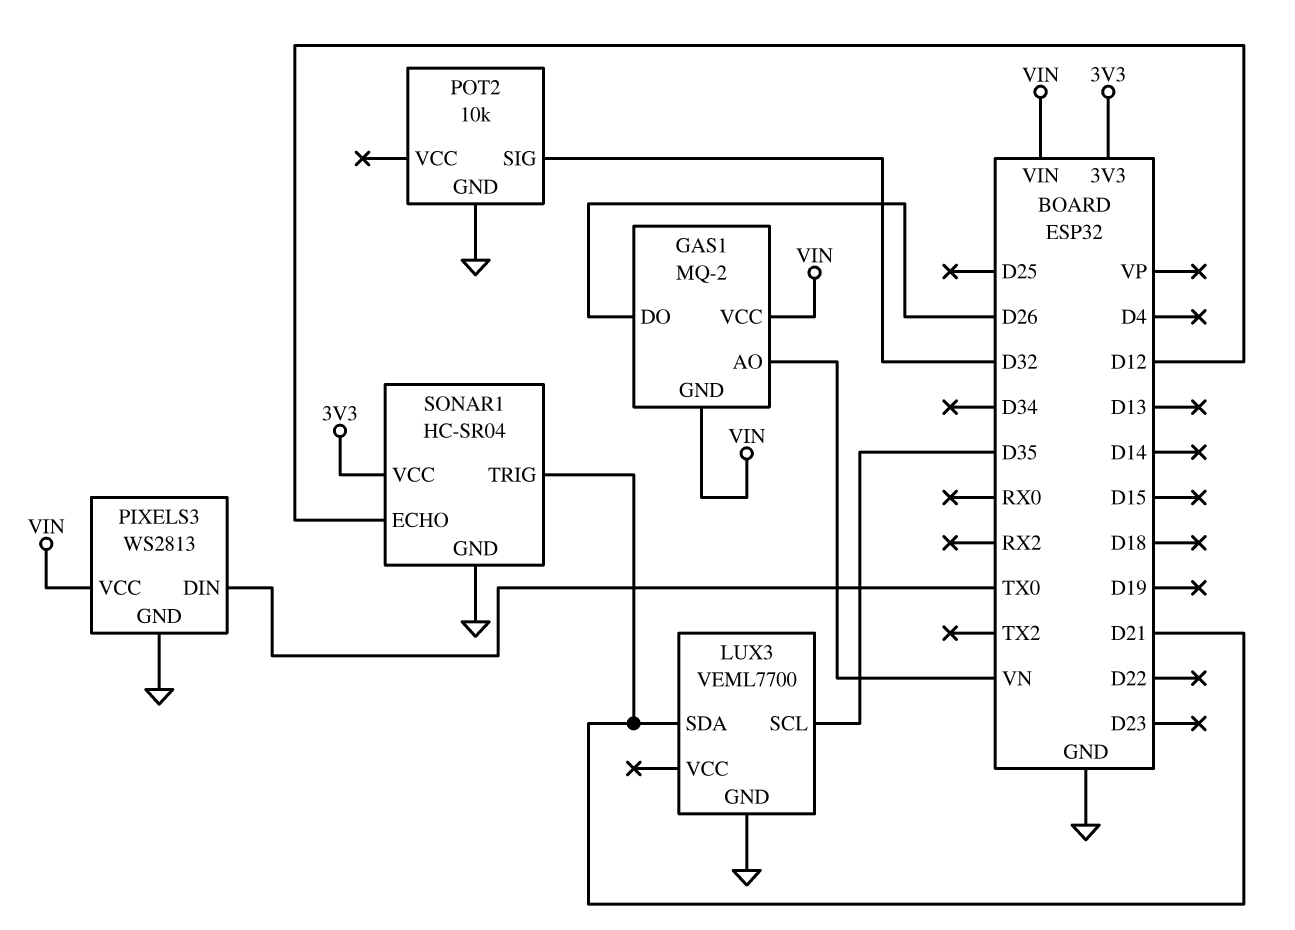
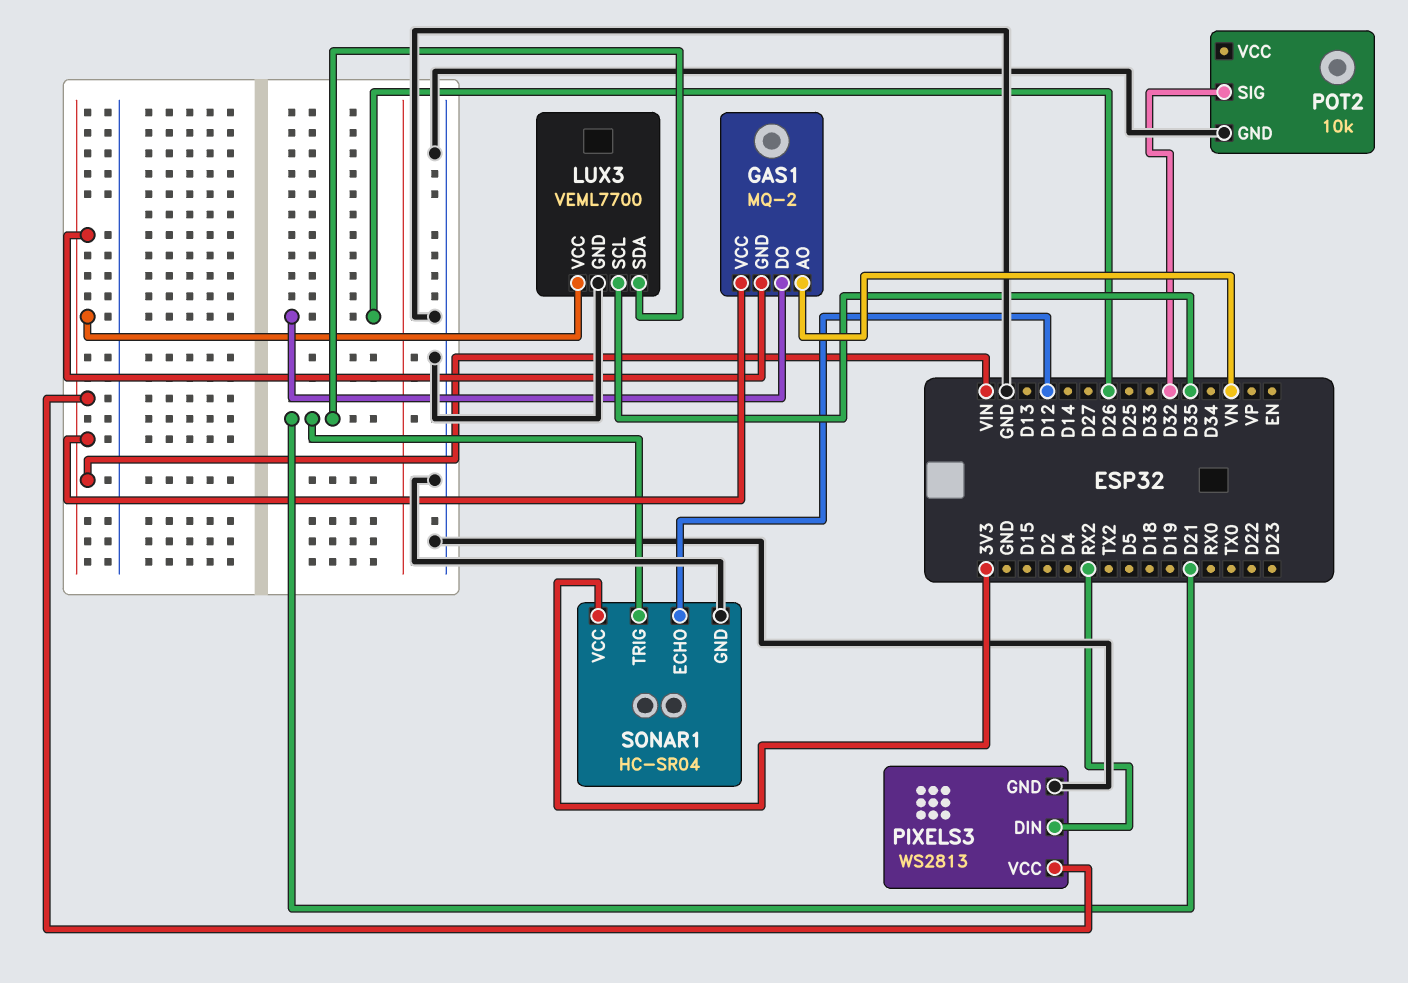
LUX3 pin VCC: none -> VIN
PIXELS3 pin DIN: TX0 -> RX2

